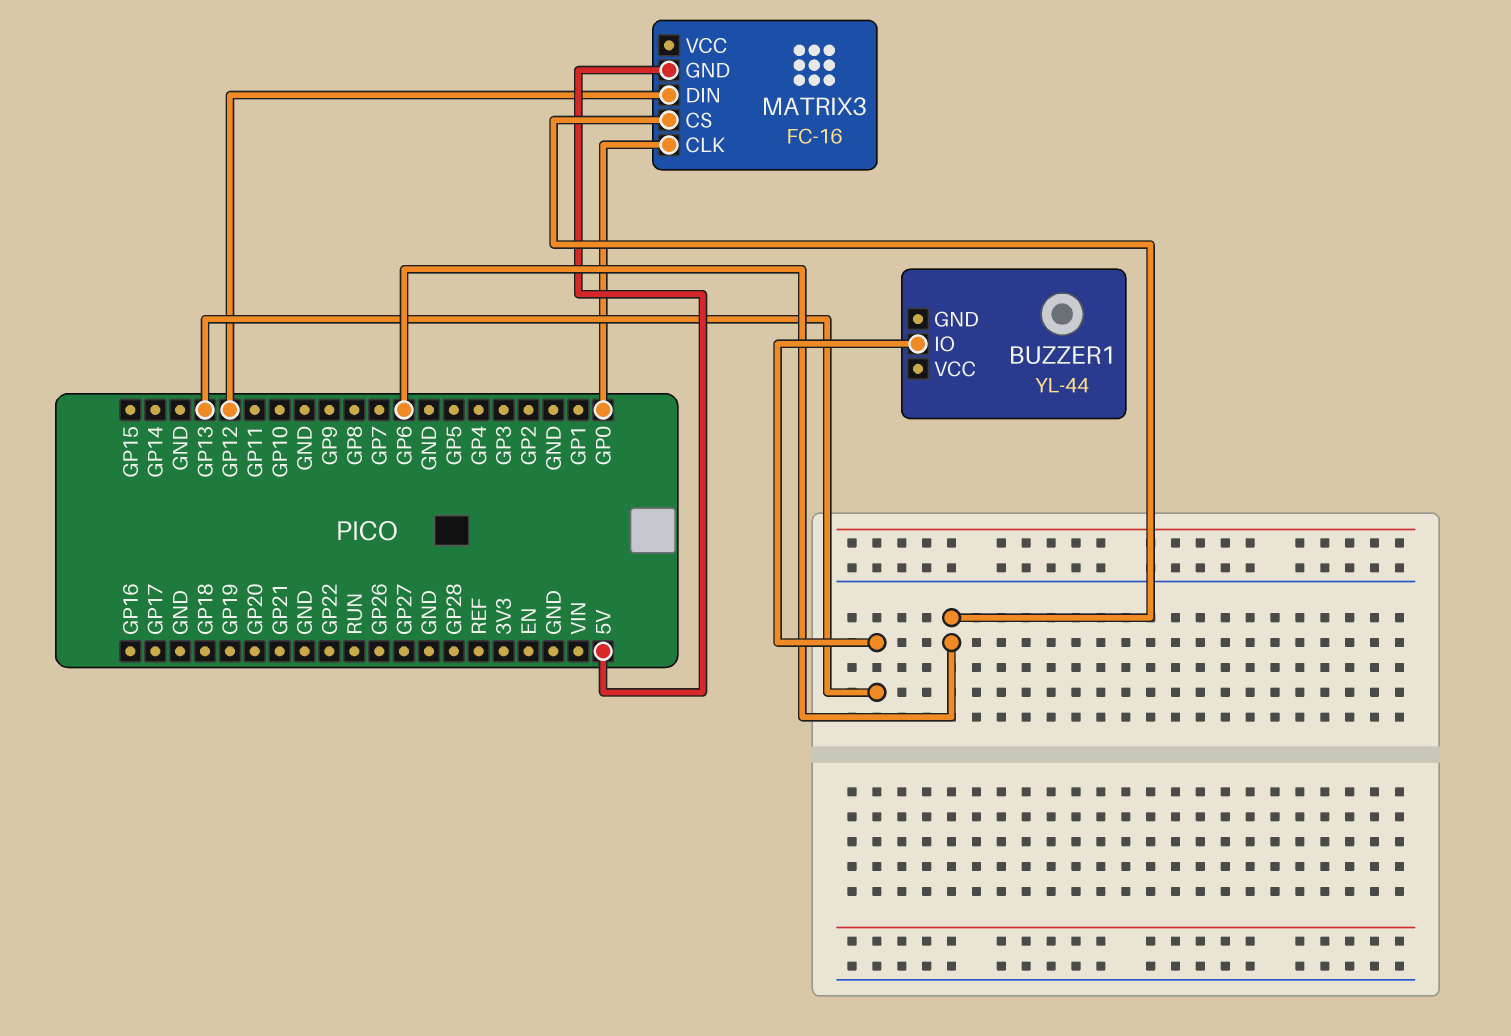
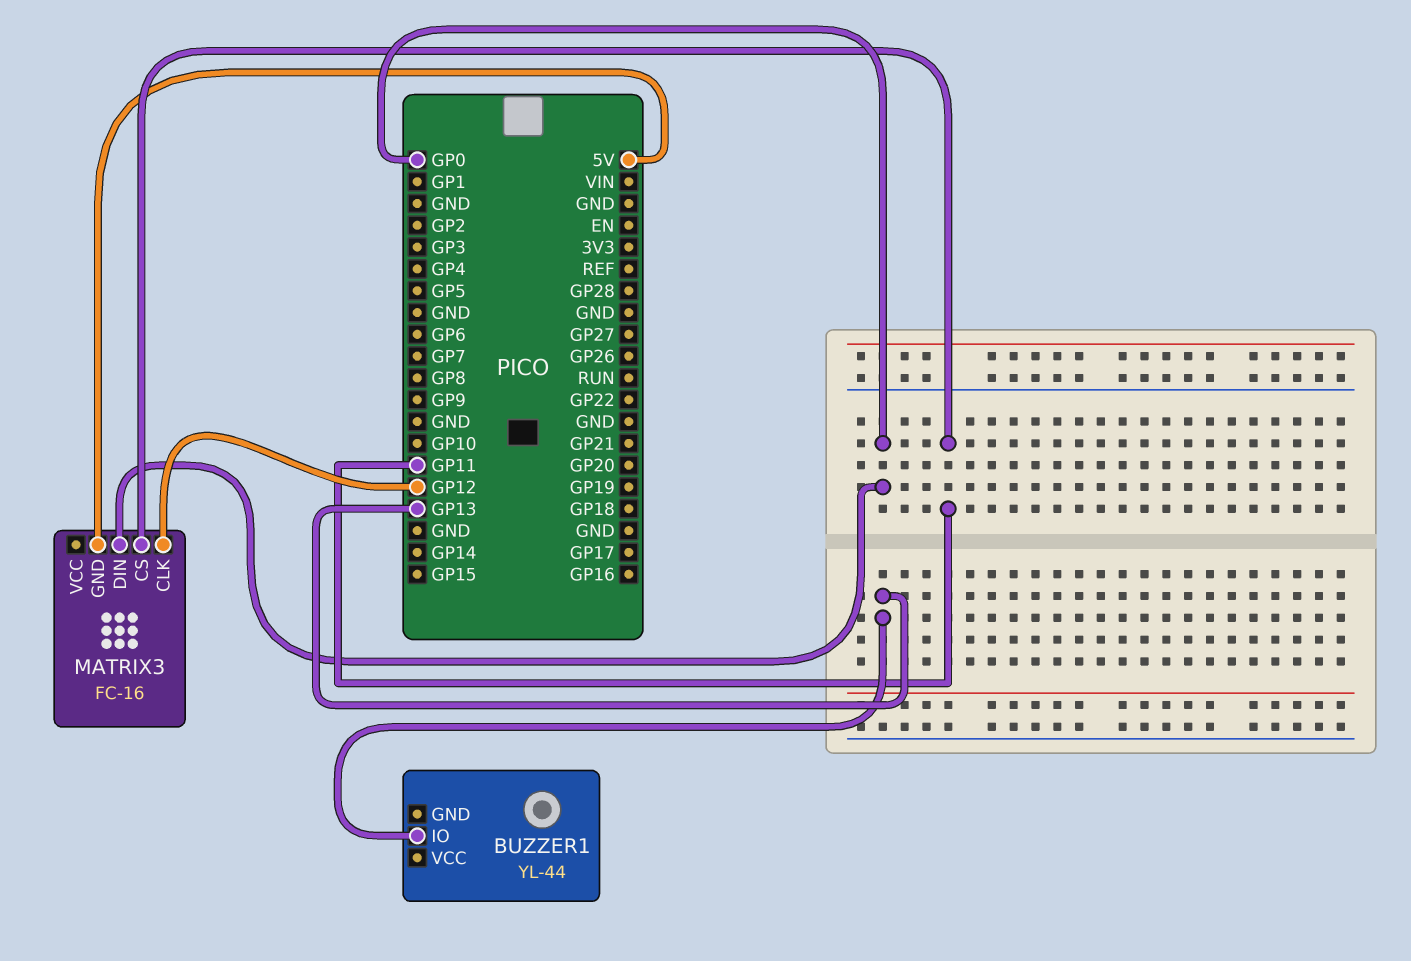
MATRIX3 pin CLK: GP0 -> GP12
MATRIX3 pin CS: GP6 -> GP11
MATRIX3 pin DIN: GP12 -> GP0

